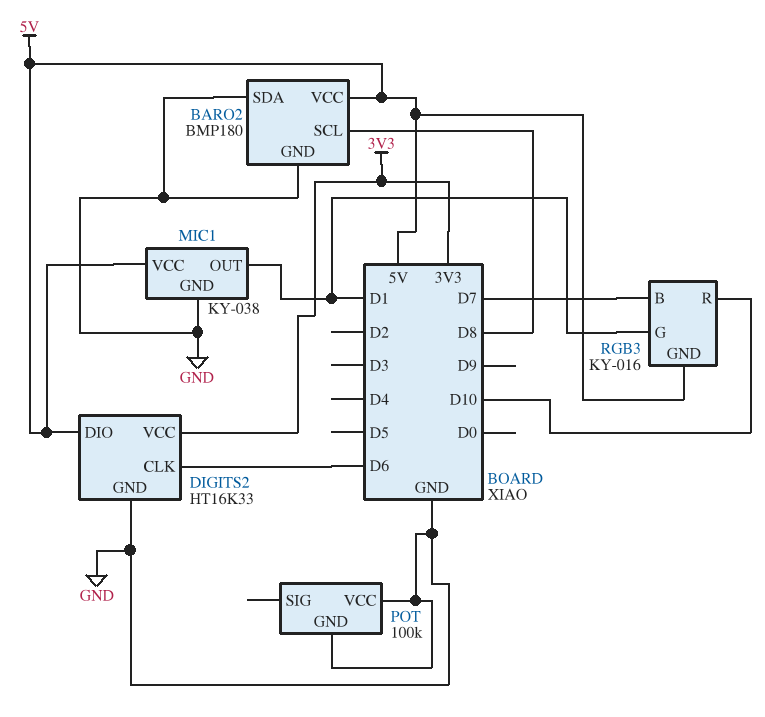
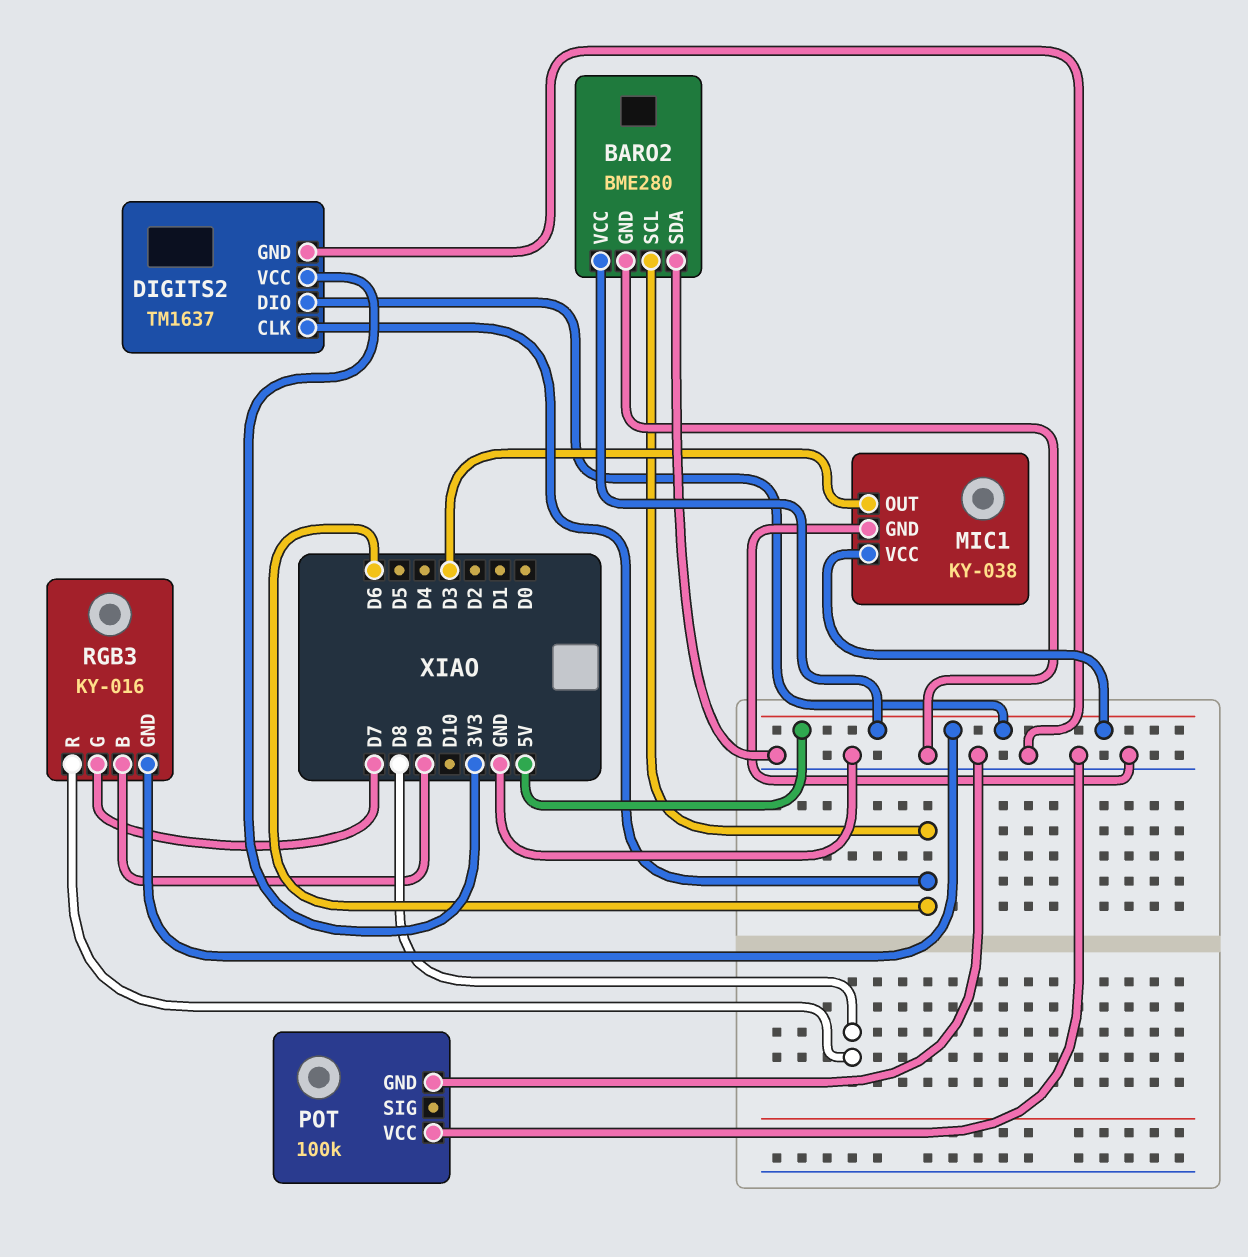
BARO2: BMP180 -> BME280
BARO2 pin SCL: D8 -> D6
DIGITS2: HT16K33 -> TM1637
MIC1 pin OUT: D1 -> D3
RGB3 pin B: D7 -> D9
RGB3 pin G: D1 -> D7
RGB3 pin R: D10 -> D8

